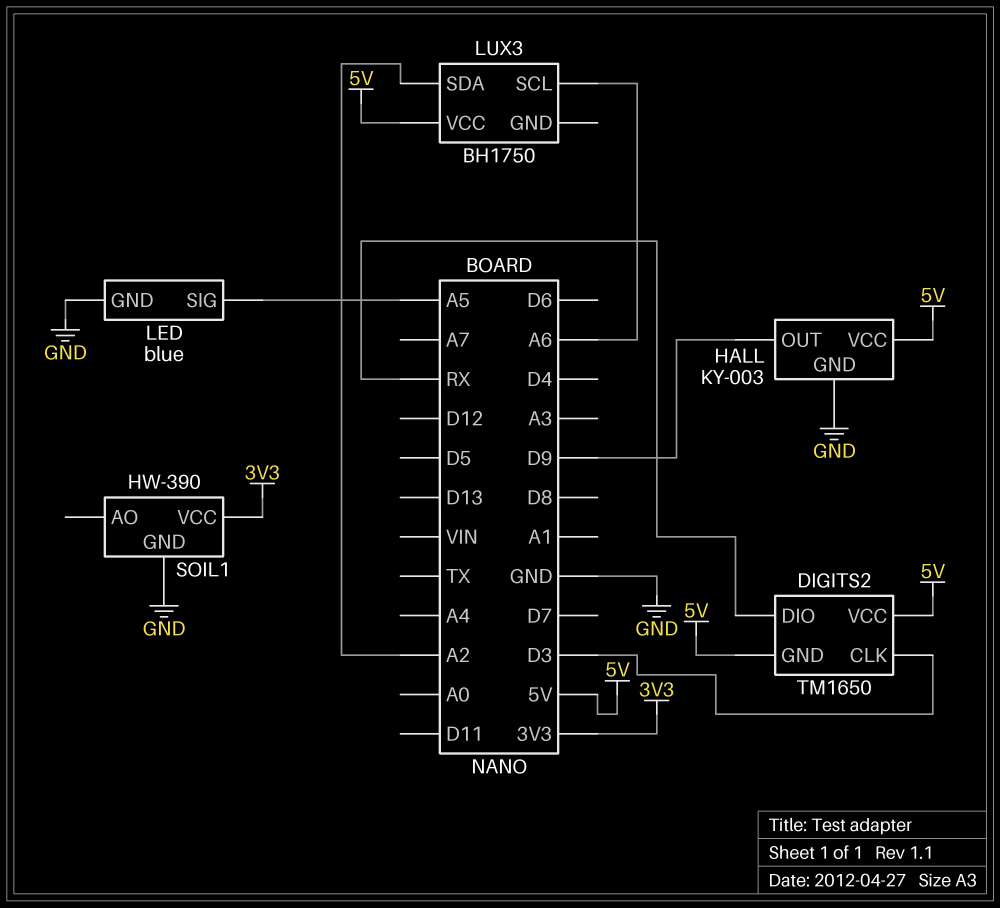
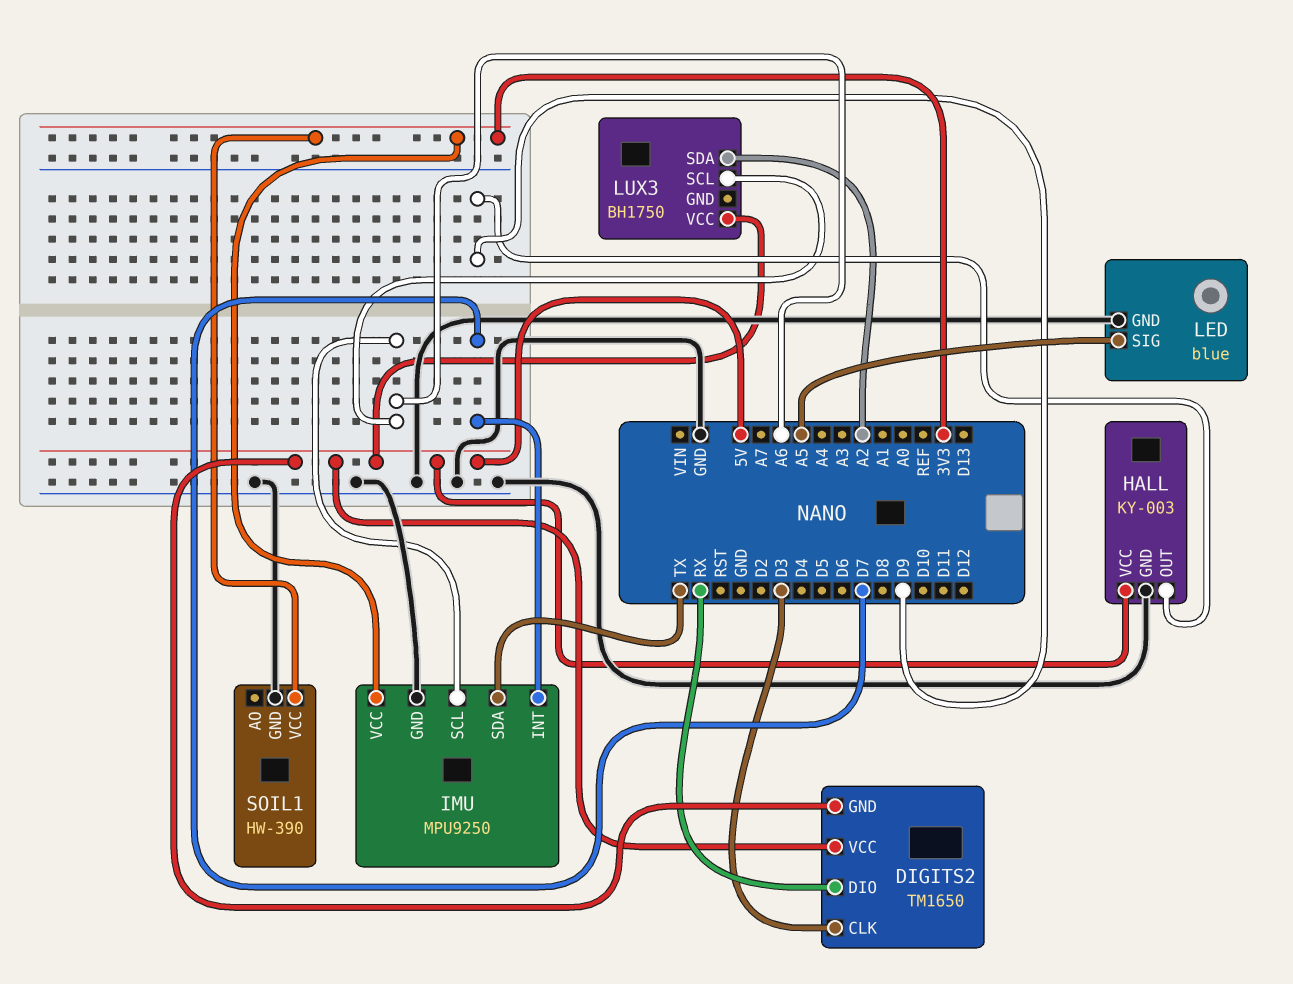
IMU: none -> MPU9250
IMU pin GND: none -> GND
IMU pin INT: none -> D7
IMU pin SCL: none -> A6
IMU pin SDA: none -> TX
IMU pin VCC: none -> 3V3

